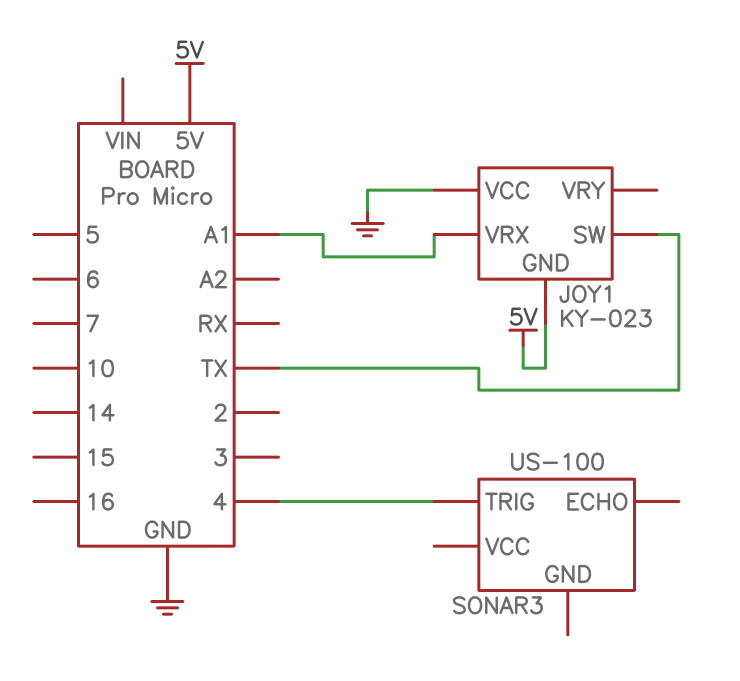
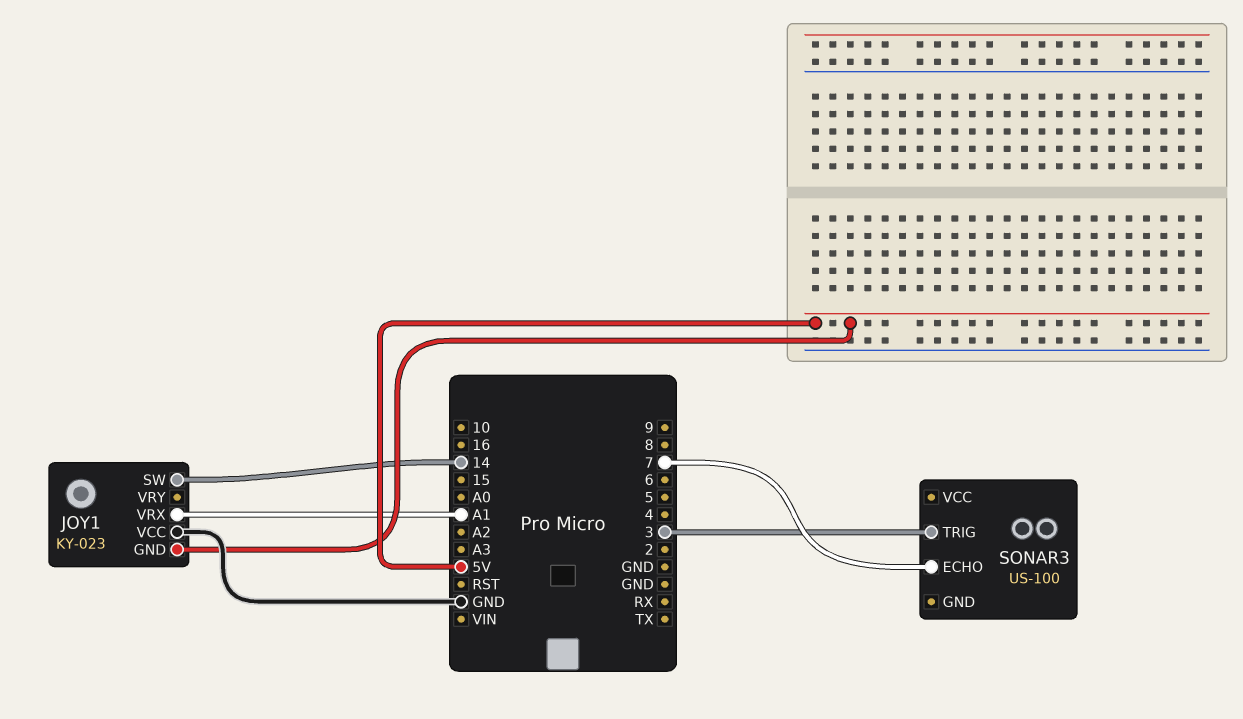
JOY1 pin SW: TX -> 14
SONAR3 pin ECHO: none -> 7
SONAR3 pin TRIG: 4 -> 3

